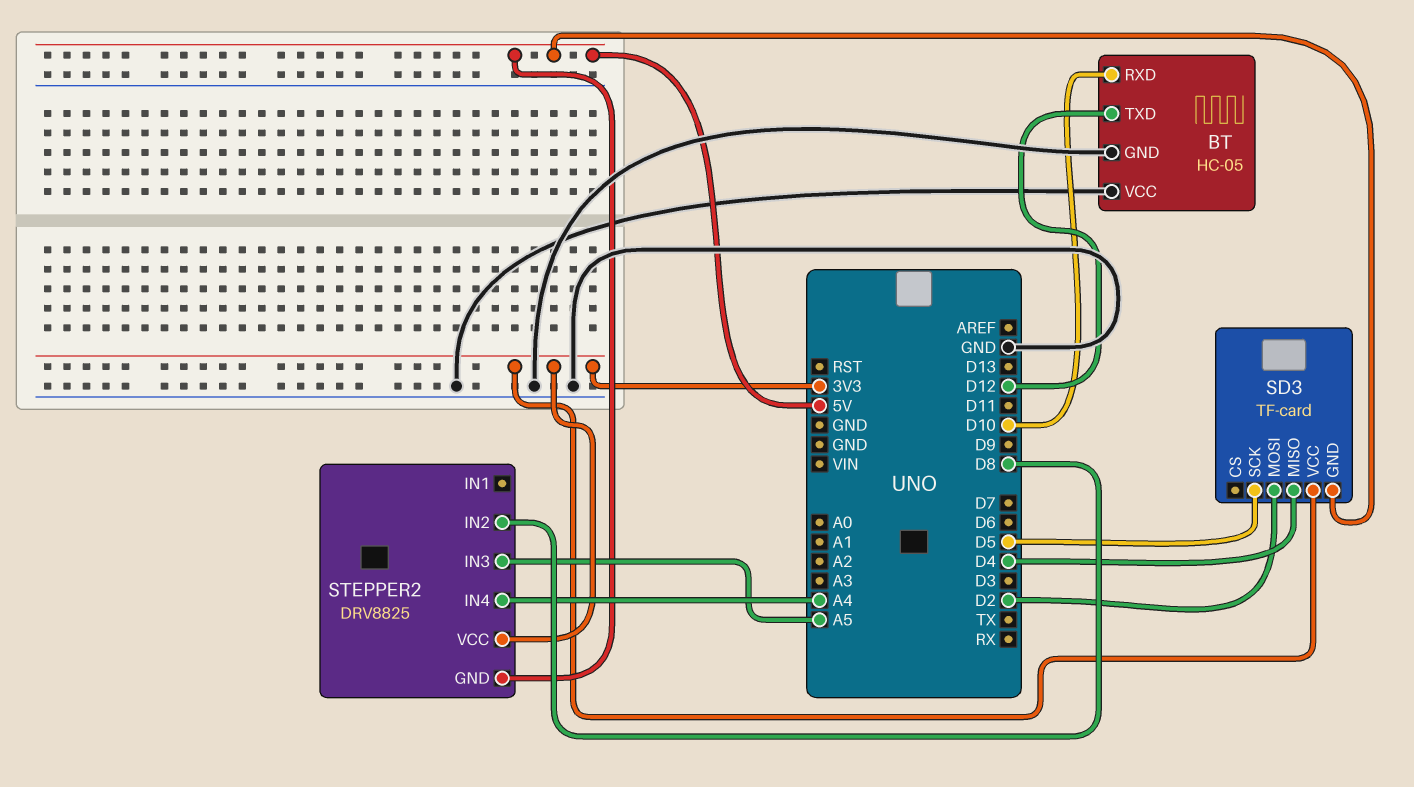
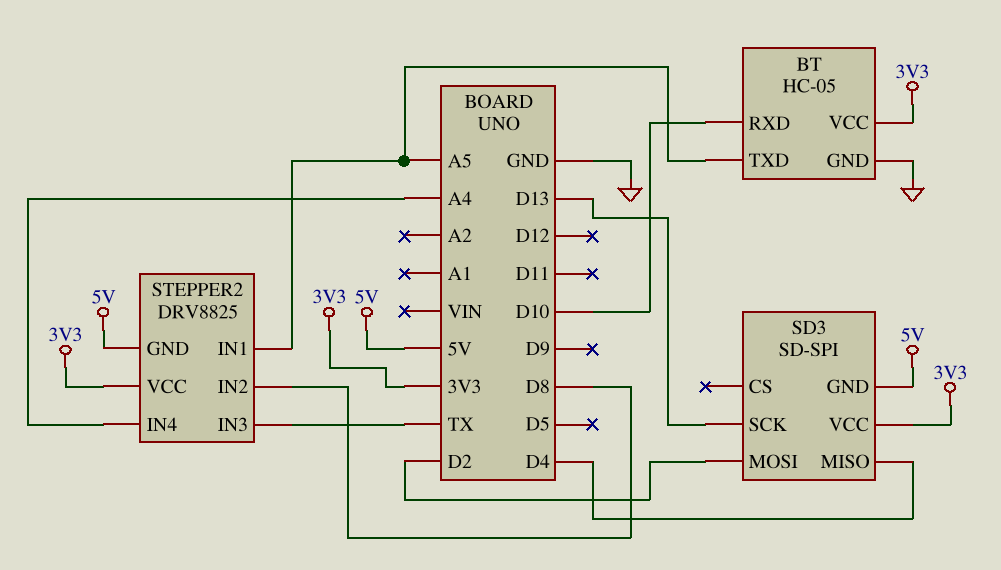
BT pin TXD: D12 -> A5
BT pin VCC: GND -> 3V3
SD3: TF-card -> SD-SPI
SD3 pin SCK: D5 -> D13
STEPPER2 pin IN1: none -> A5
STEPPER2 pin IN3: A5 -> TX

